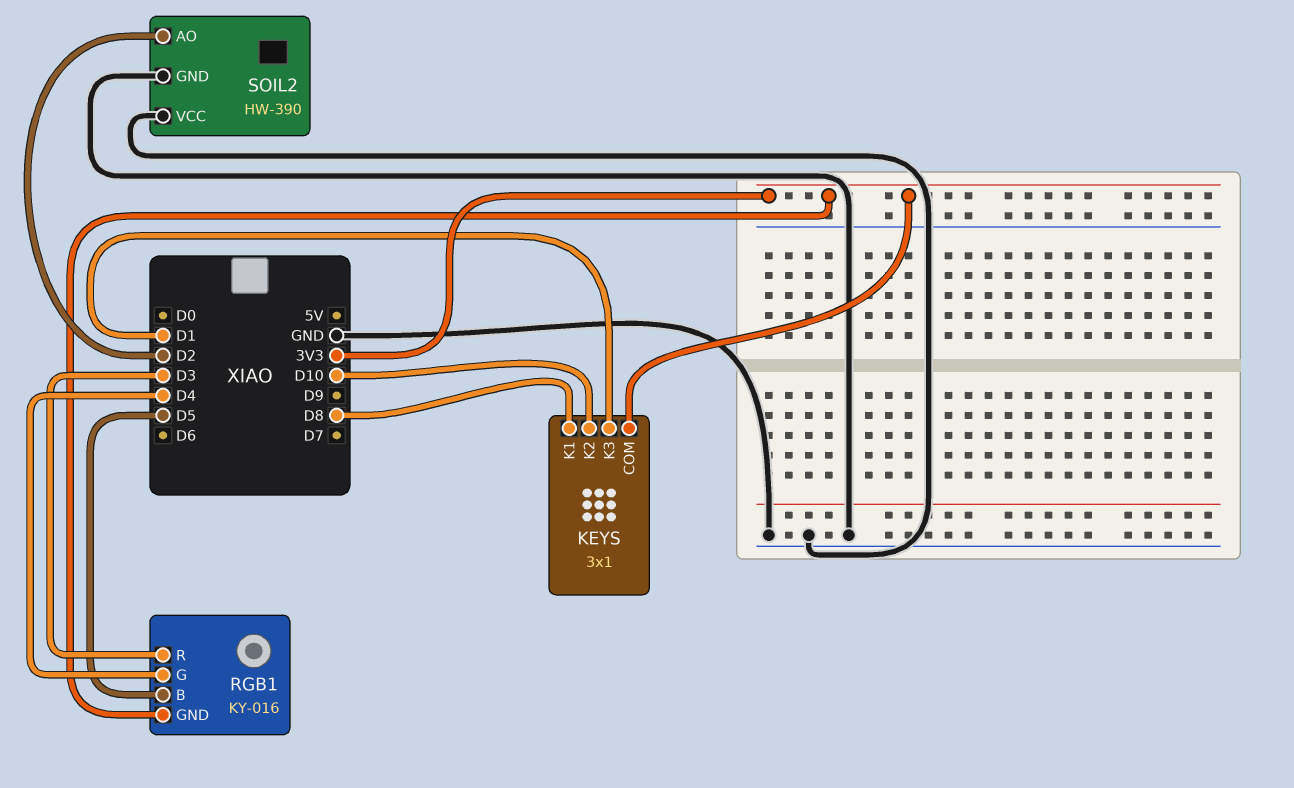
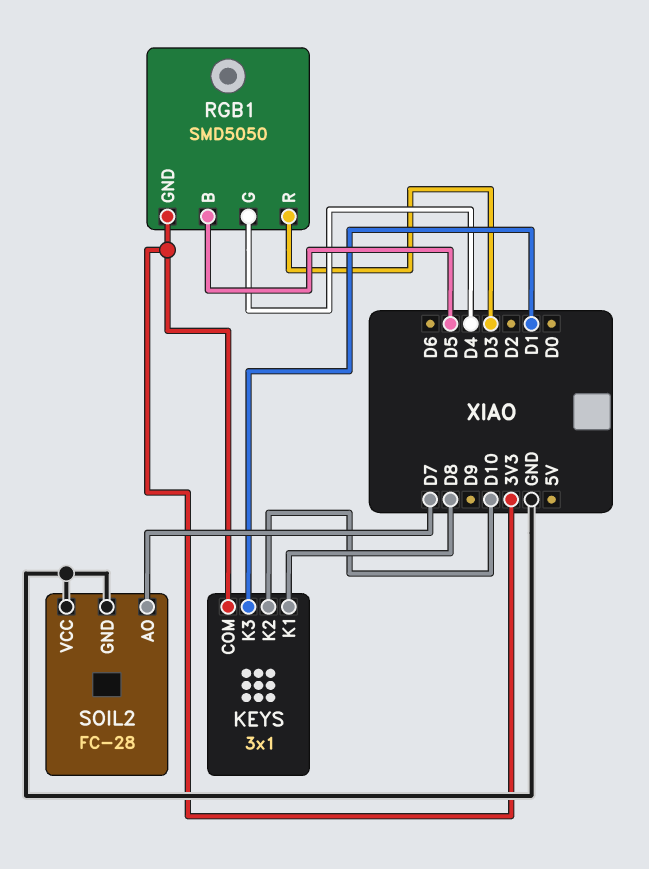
RGB1: KY-016 -> SMD5050
SOIL2: HW-390 -> FC-28
SOIL2 pin AO: D2 -> D7

